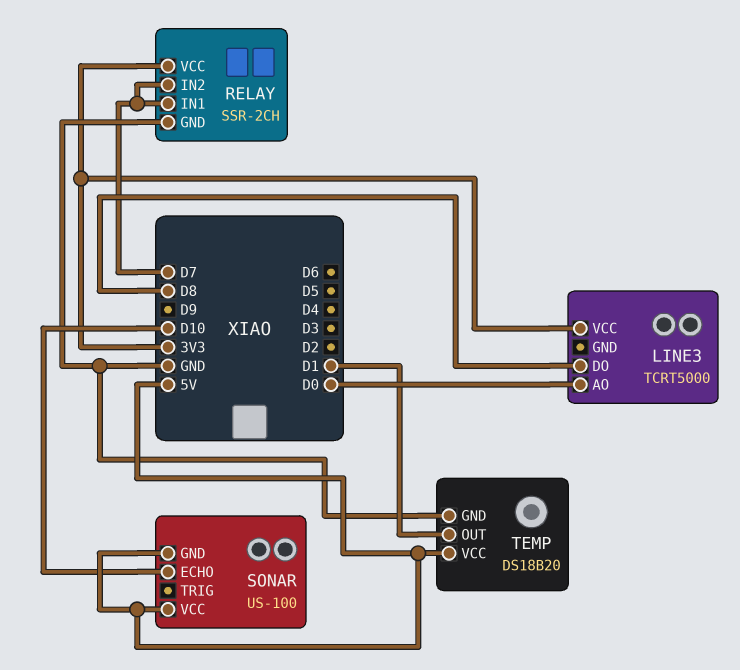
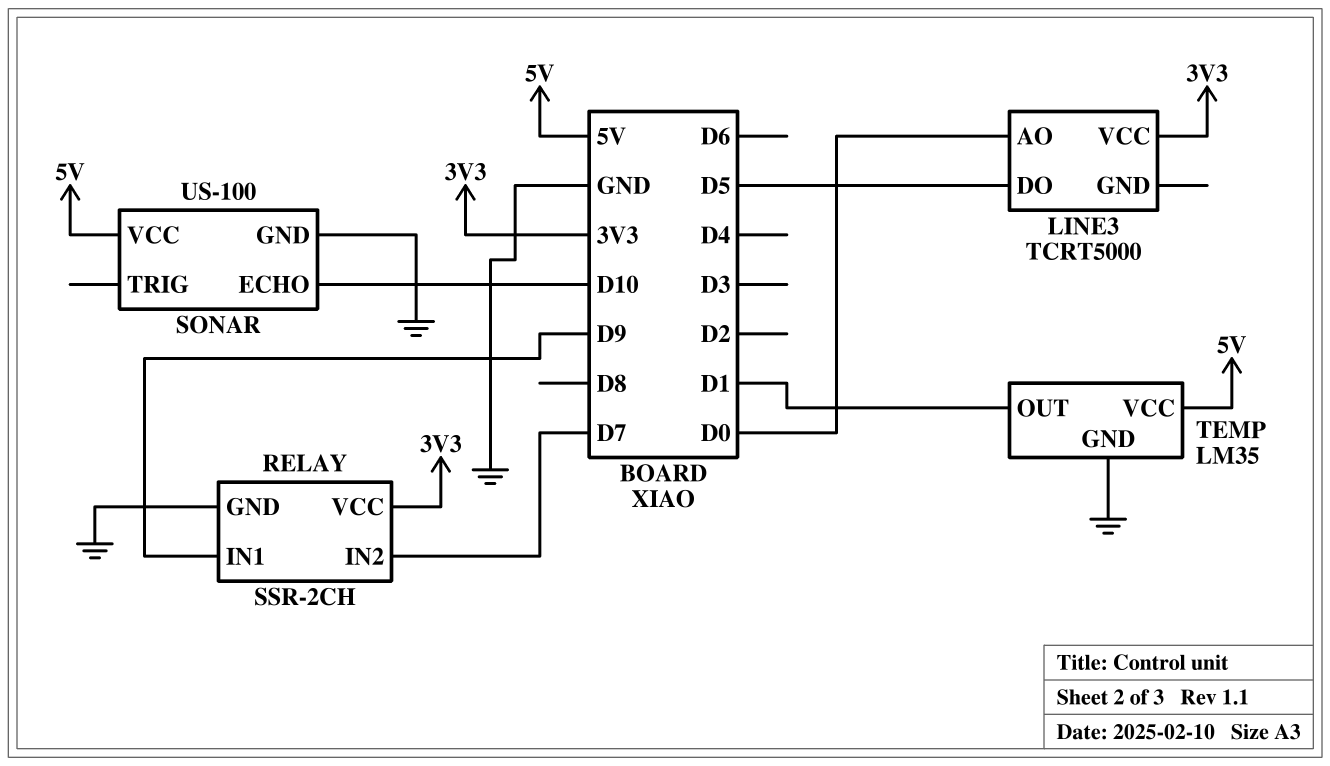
LINE3 pin DO: D8 -> D5
RELAY pin IN1: D7 -> D9
SONAR pin GND: 5V -> GND
TEMP: DS18B20 -> LM35

